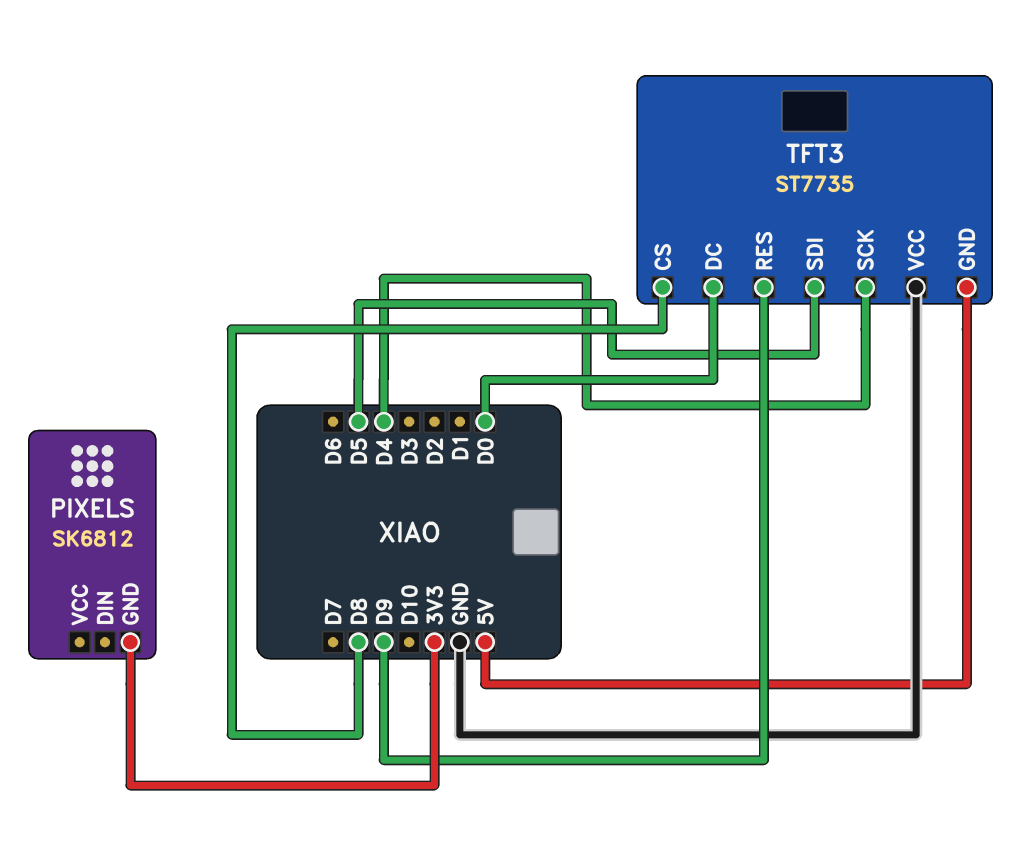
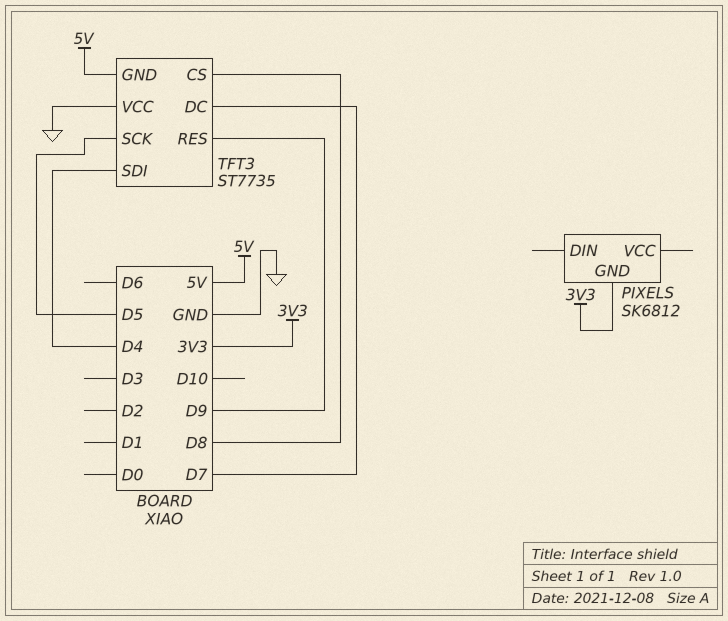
TFT3 pin DC: D0 -> D7
TFT3 pin SCK: D4 -> D5
TFT3 pin SDI: D5 -> D4

